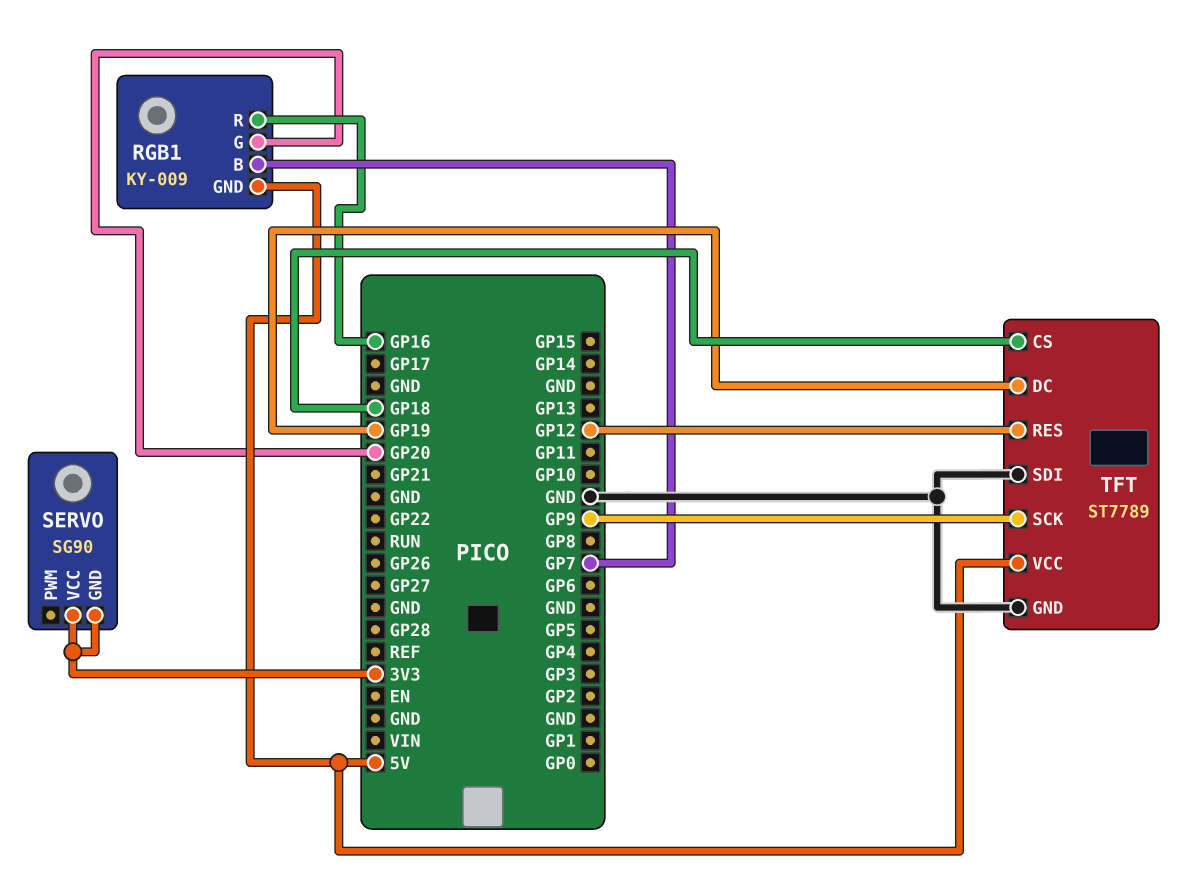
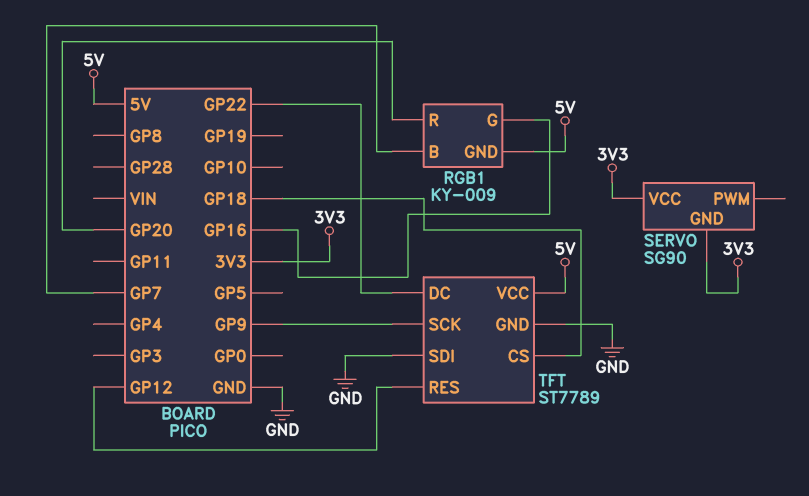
RGB1 pin G: GP20 -> GP16
RGB1 pin R: GP16 -> GP20
TFT pin DC: GP19 -> GP22

